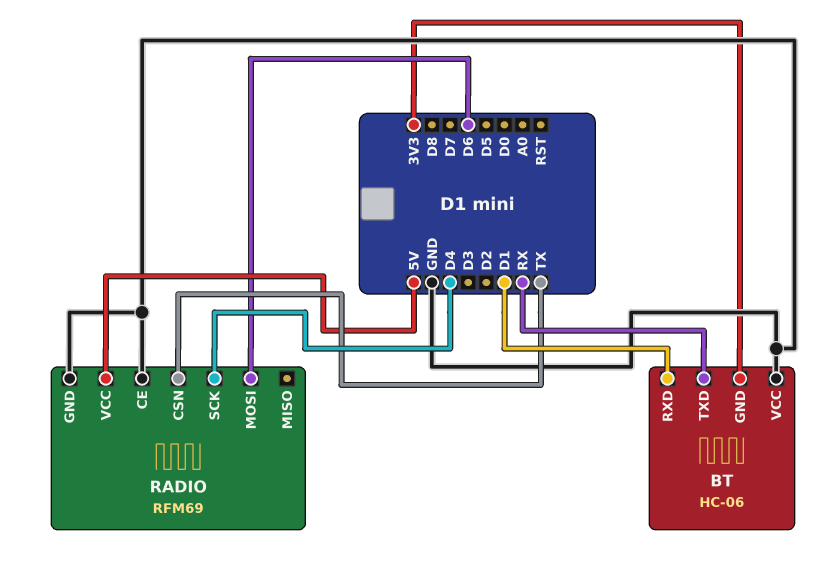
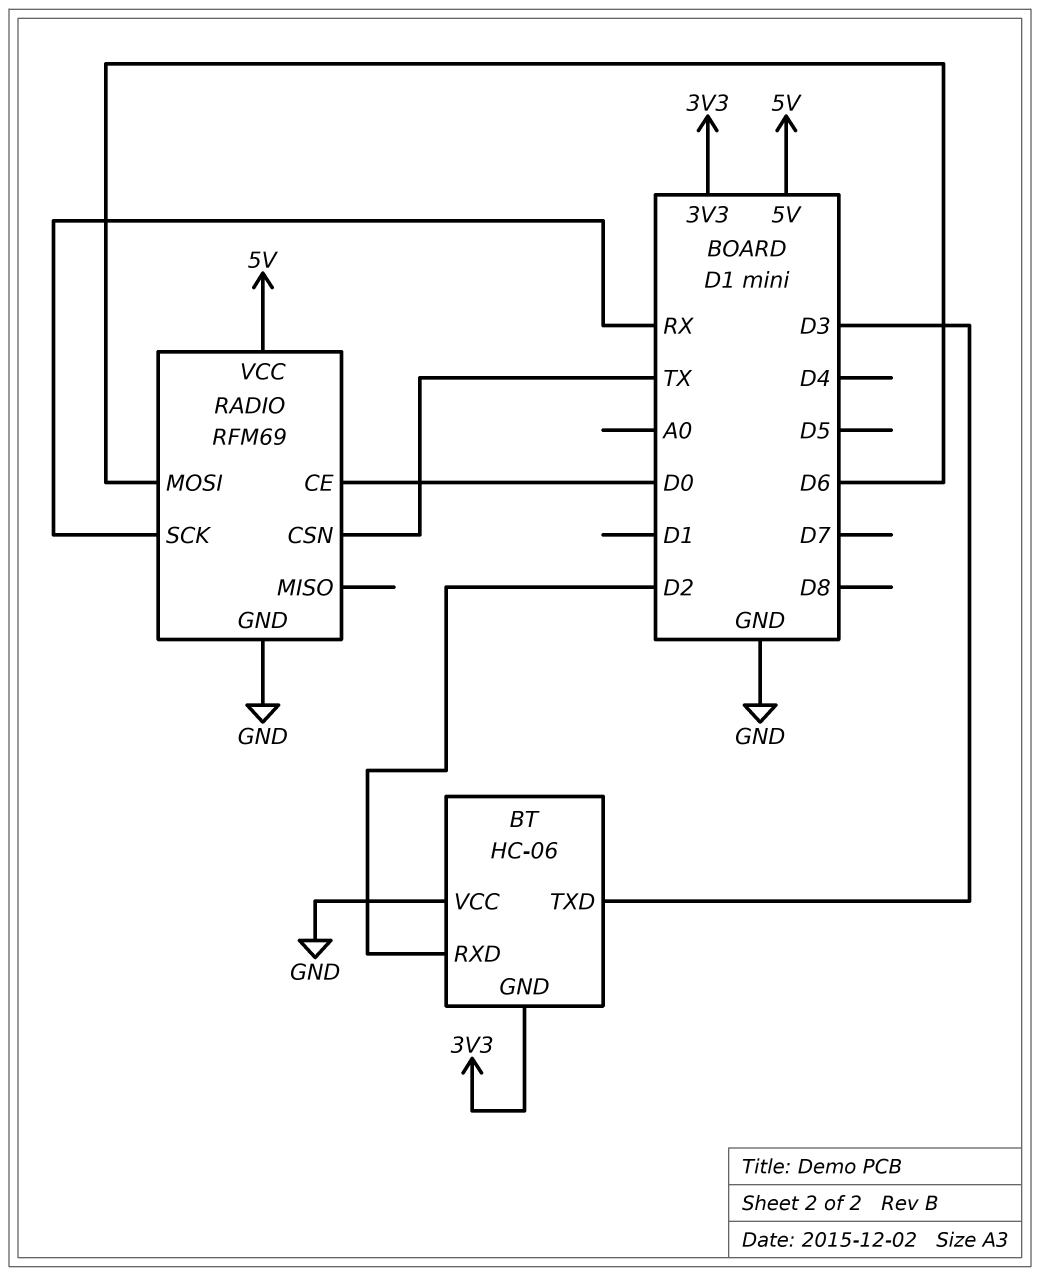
BT pin RXD: D1 -> D2
BT pin TXD: RX -> D3
RADIO pin CE: GND -> D0
RADIO pin SCK: D4 -> RX

